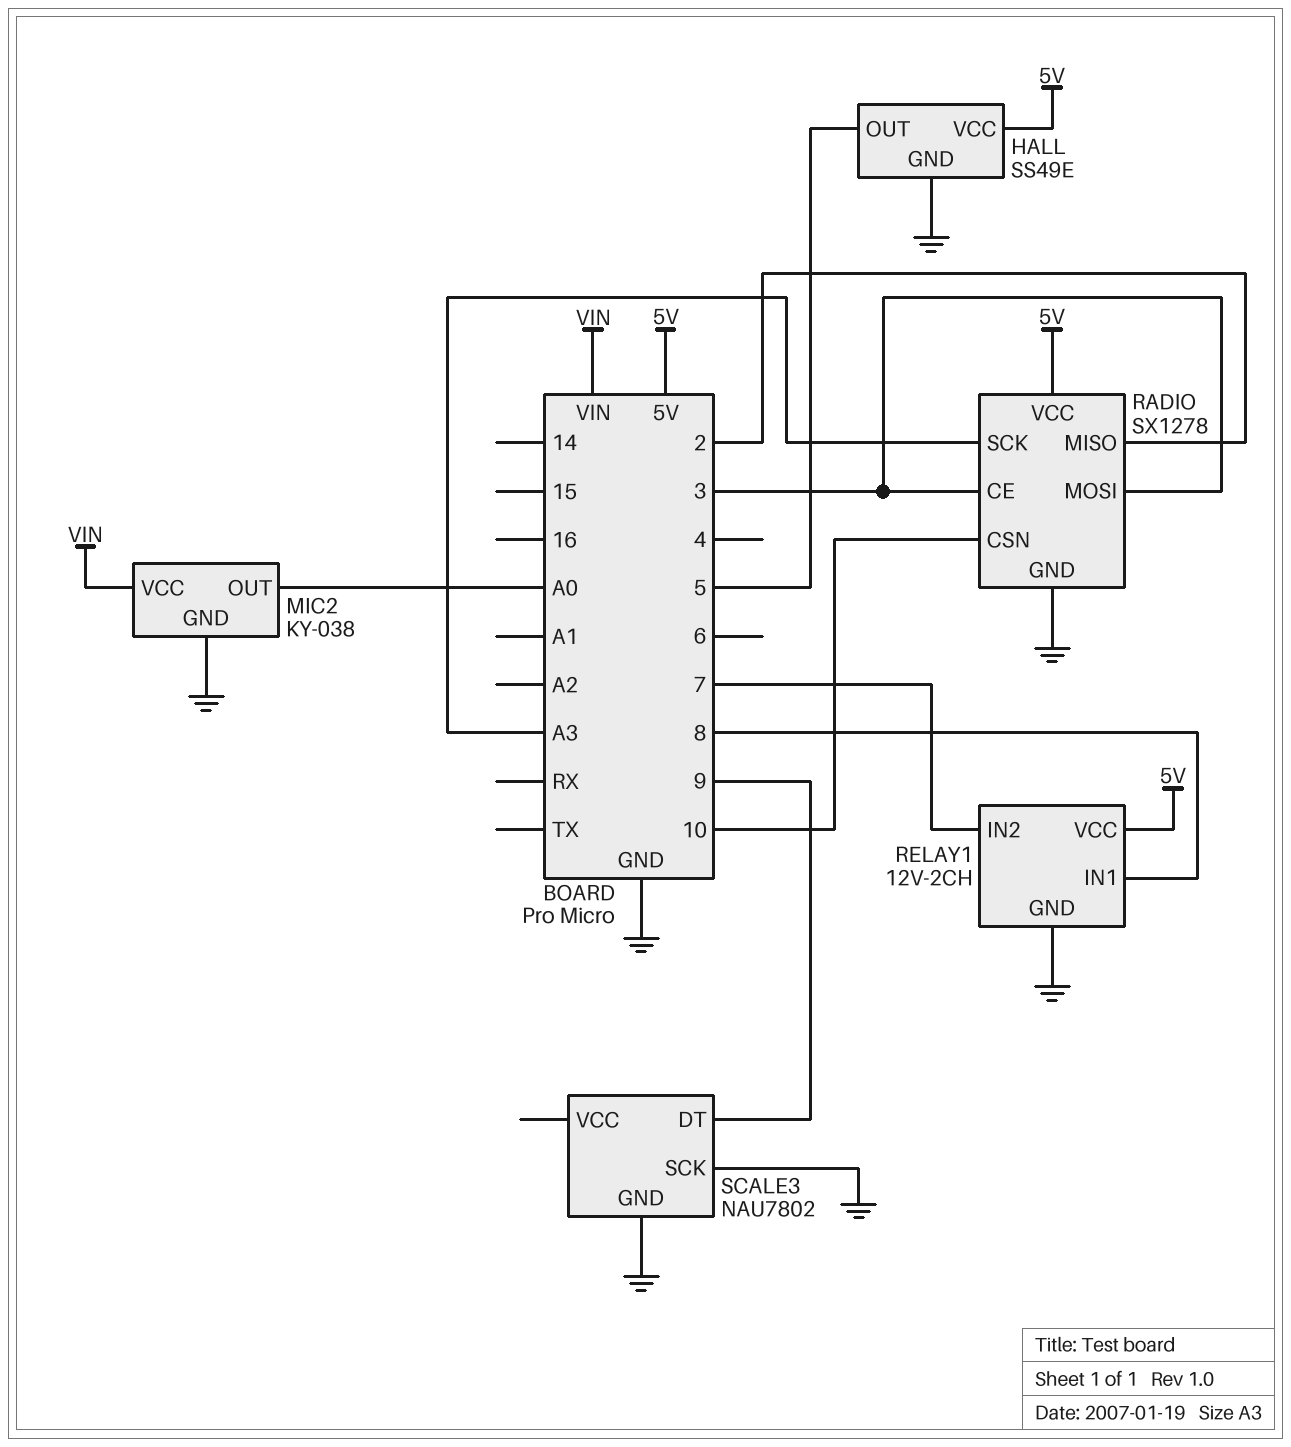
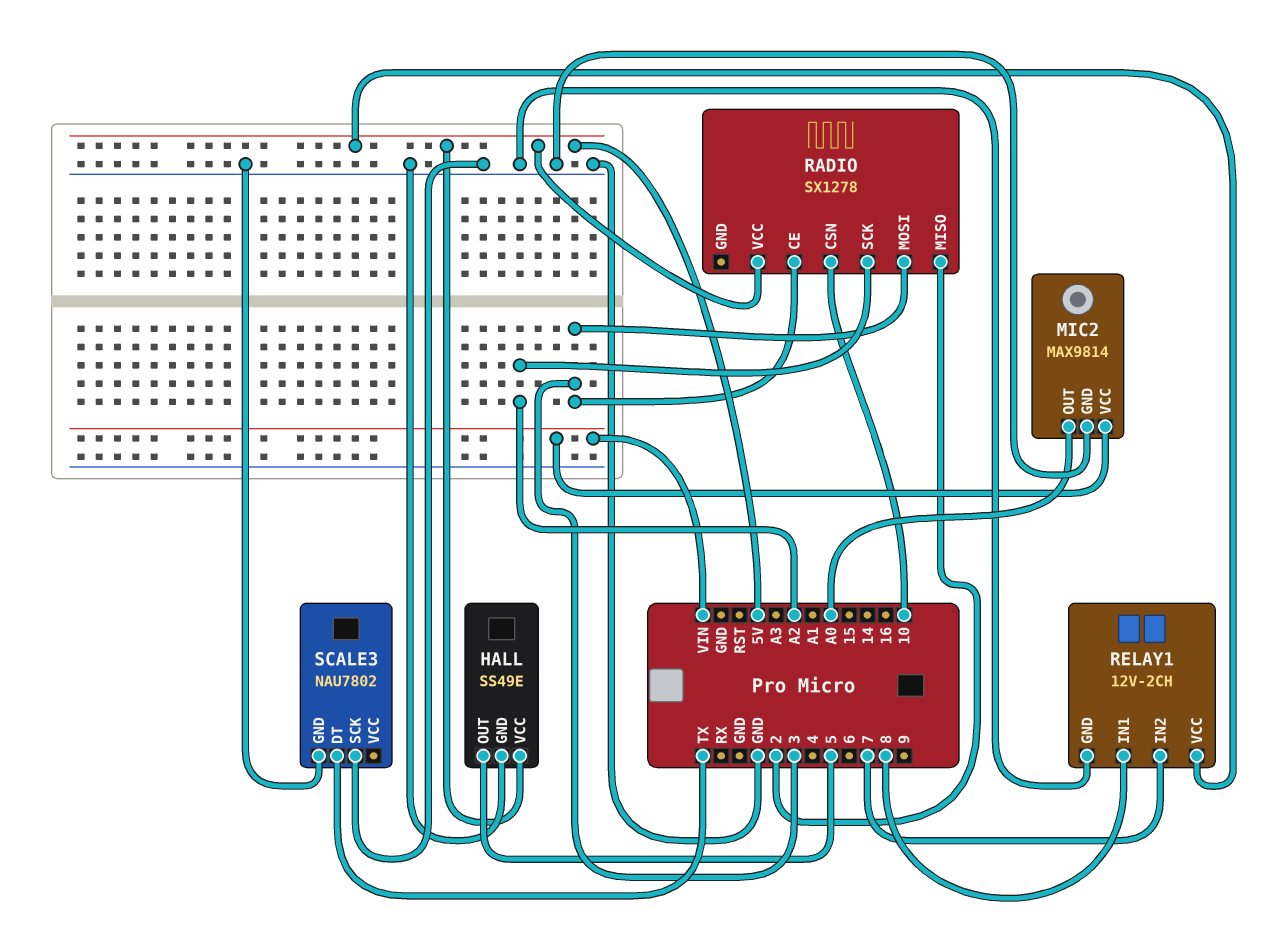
MIC2: KY-038 -> MAX9814
RADIO pin GND: GND -> none
RADIO pin SCK: A3 -> A2
SCALE3 pin DT: 9 -> TX

